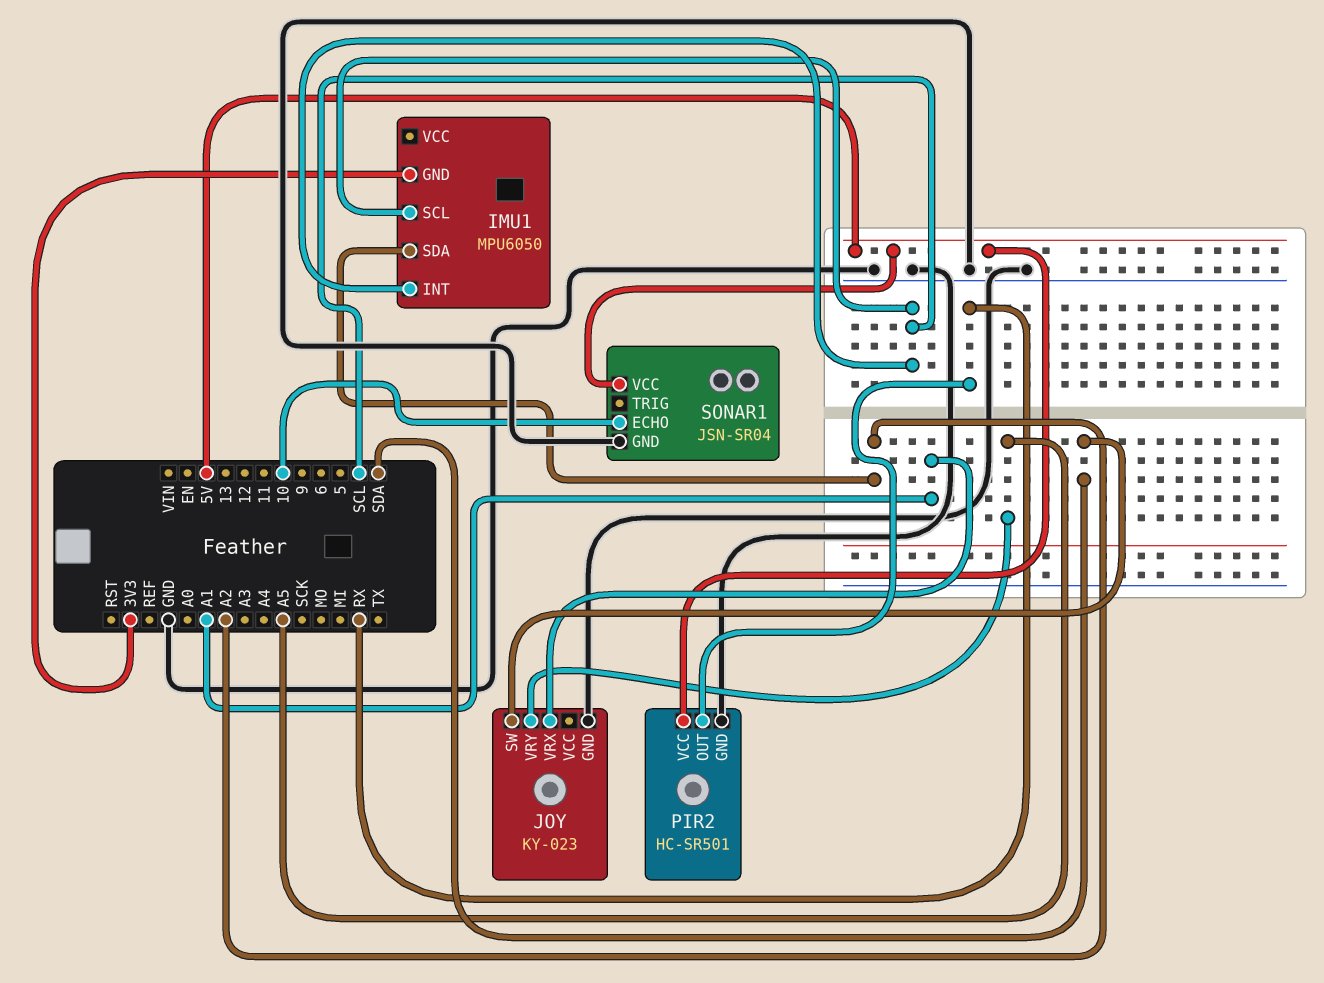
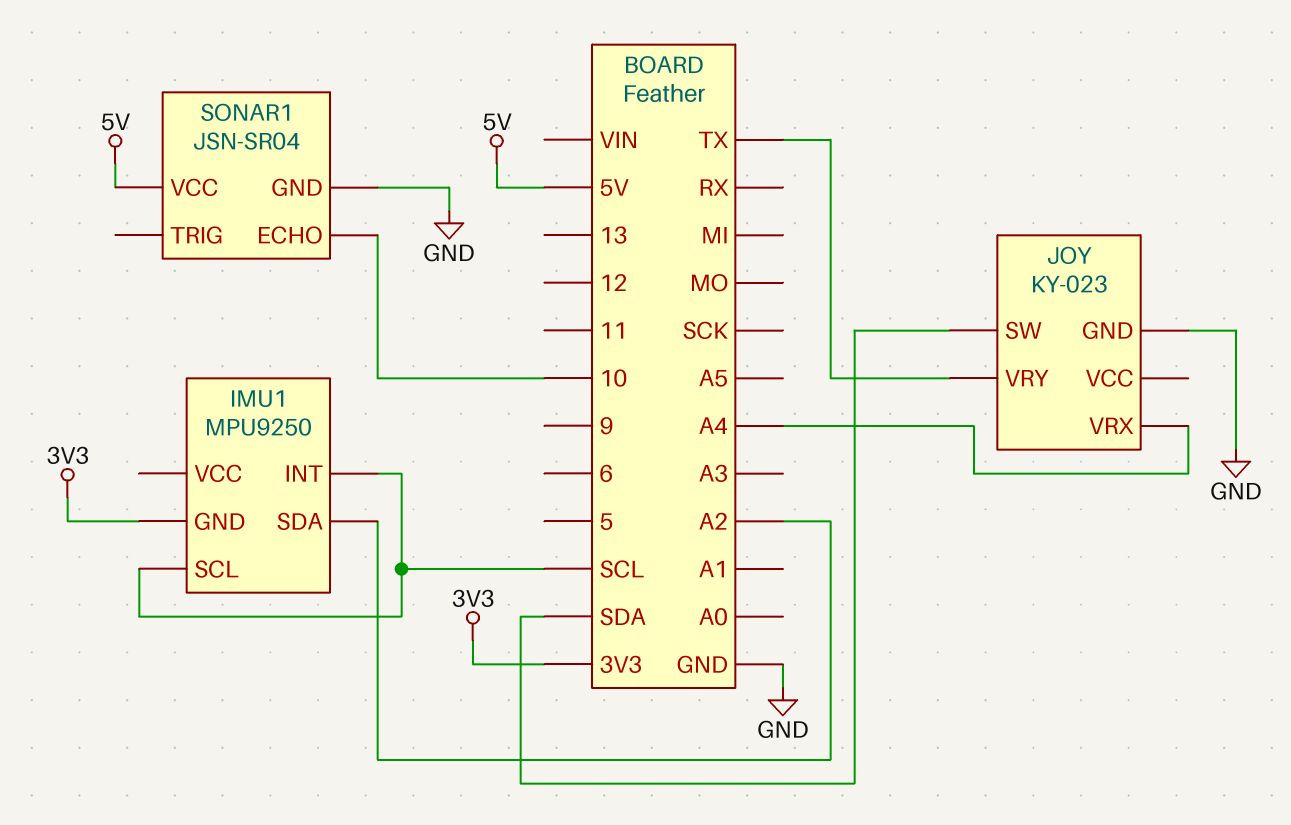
IMU1: MPU6050 -> MPU9250
JOY pin VRX: A1 -> A4
JOY pin VRY: A5 -> TX
PIR2: HC-SR501 -> none
PIR2 pin GND: GND -> none
PIR2 pin OUT: RX -> none
PIR2 pin VCC: 5V -> none

